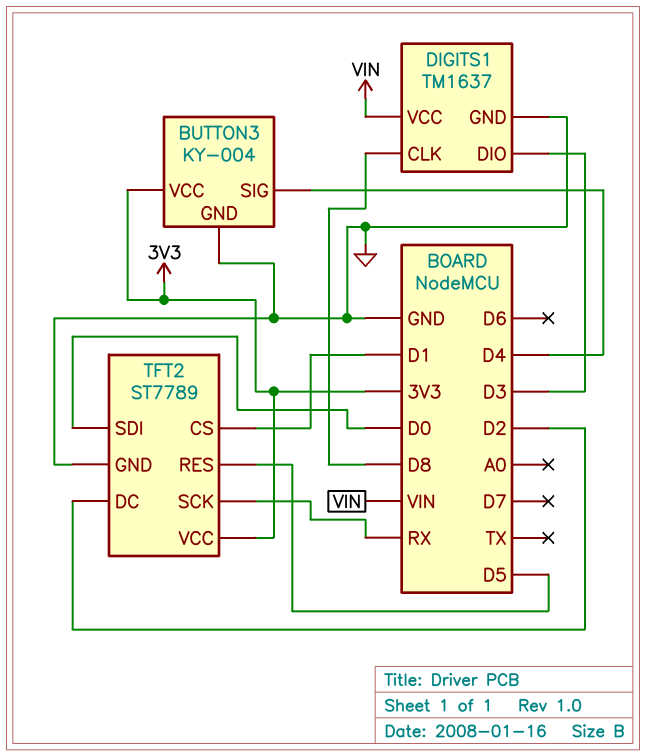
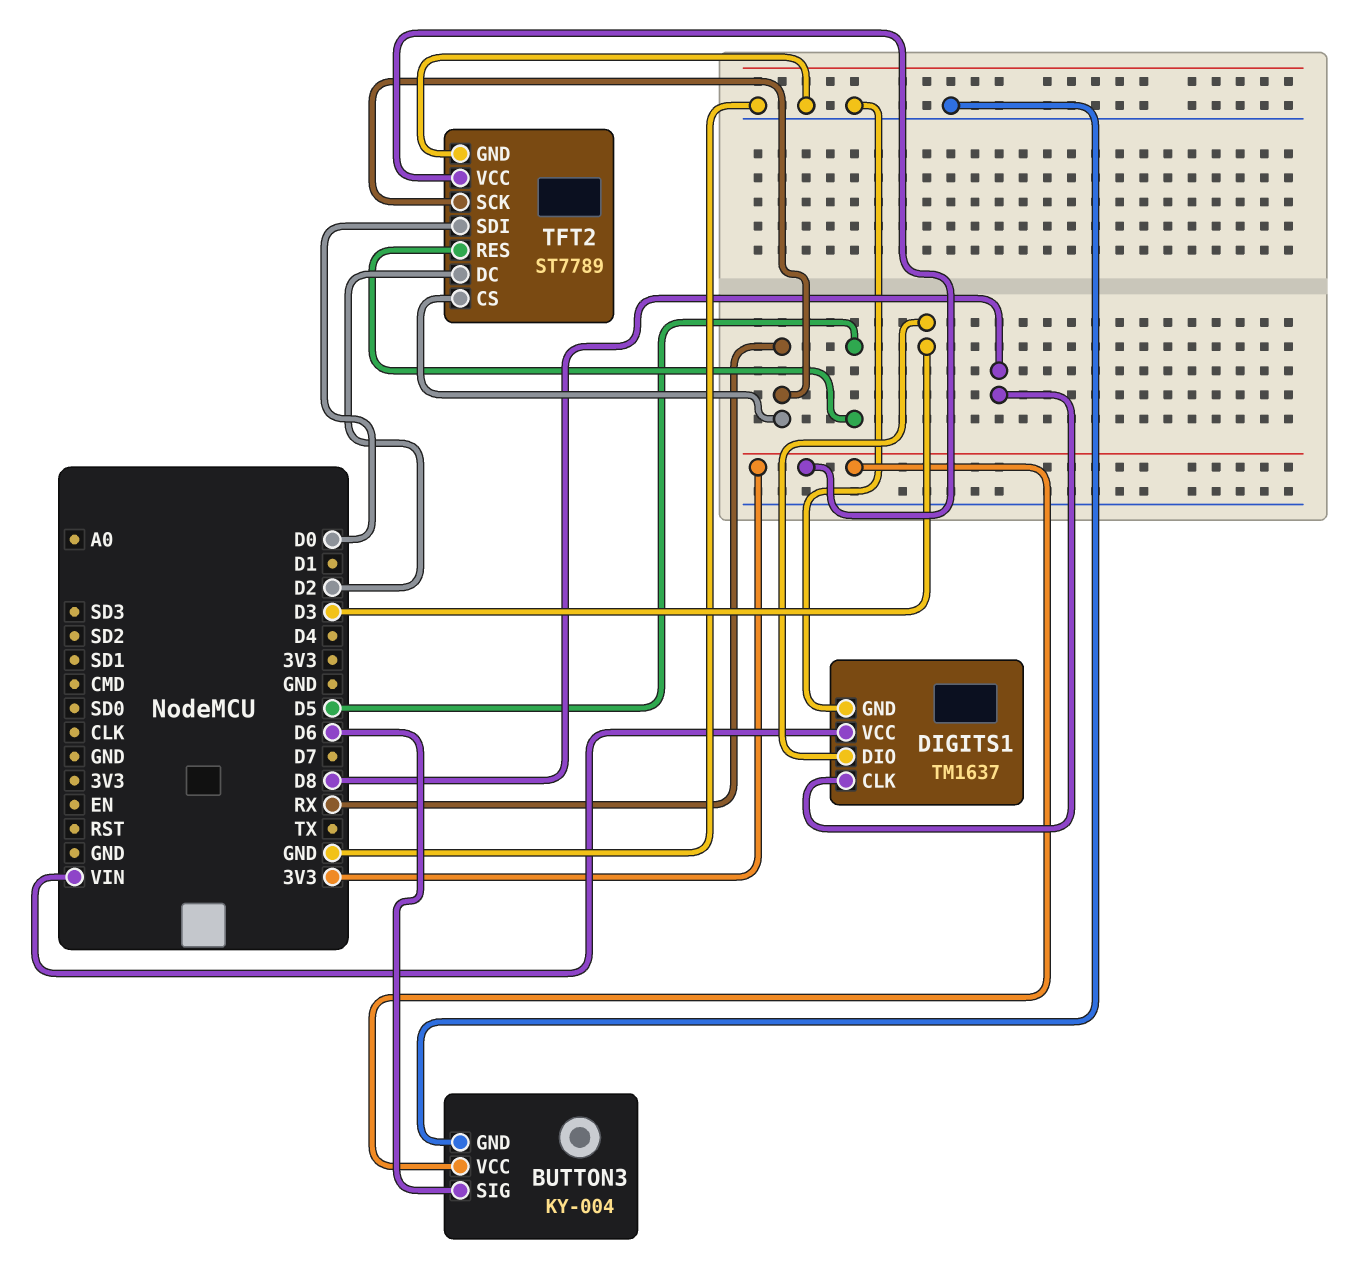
BUTTON3 pin SIG: D4 -> D6
TFT2 pin CS: D1 -> RX

